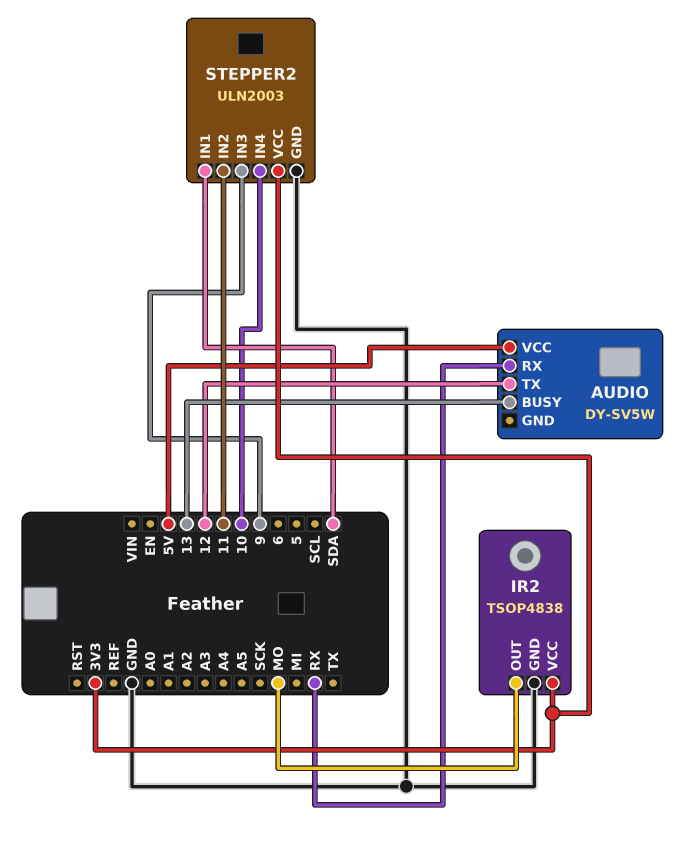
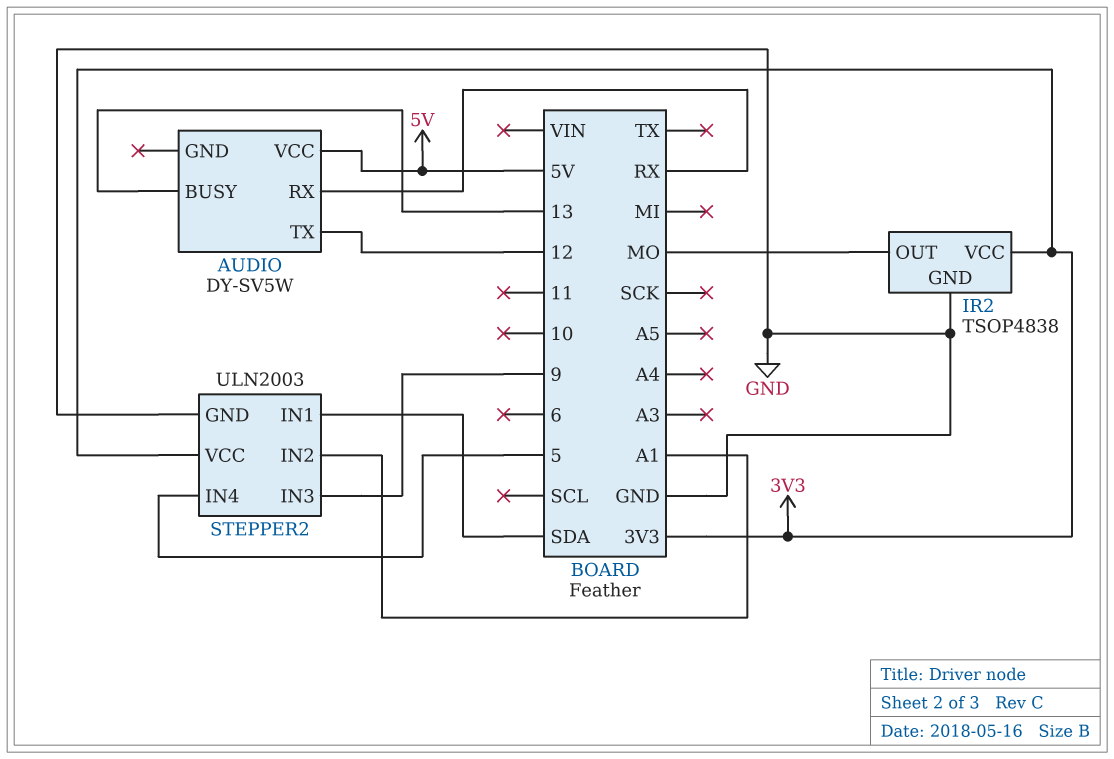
STEPPER2 pin IN2: 11 -> A1
STEPPER2 pin IN4: 10 -> 5

